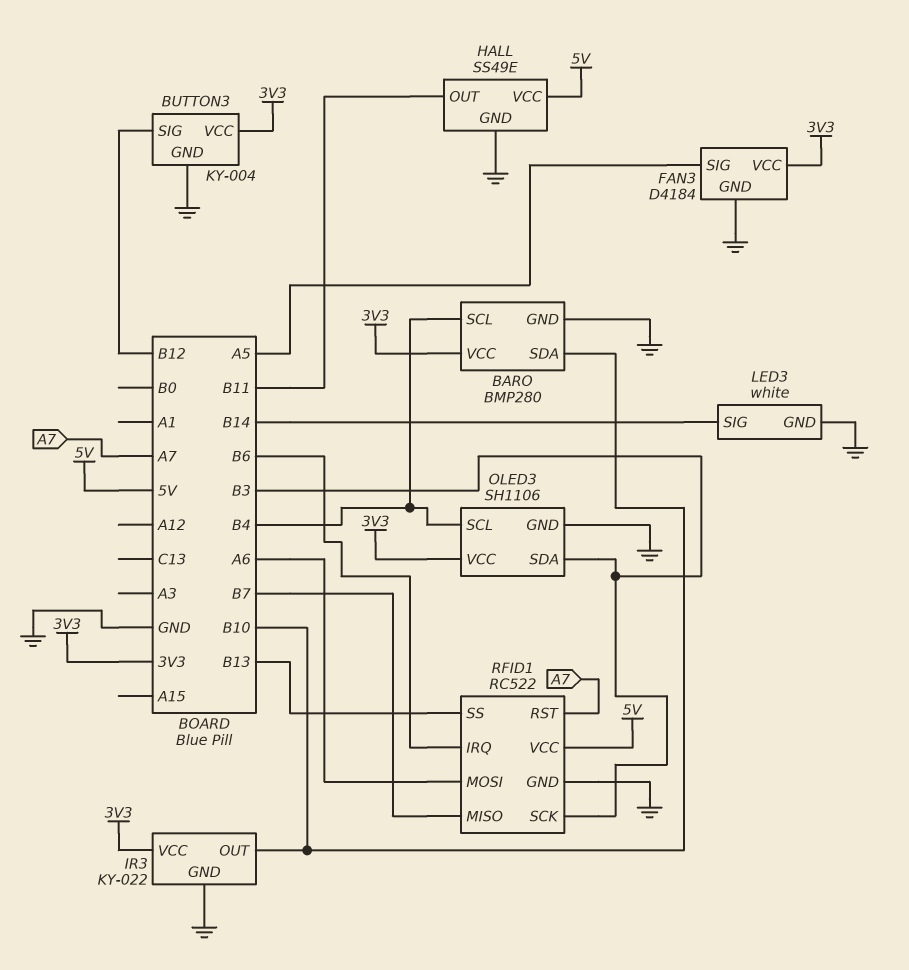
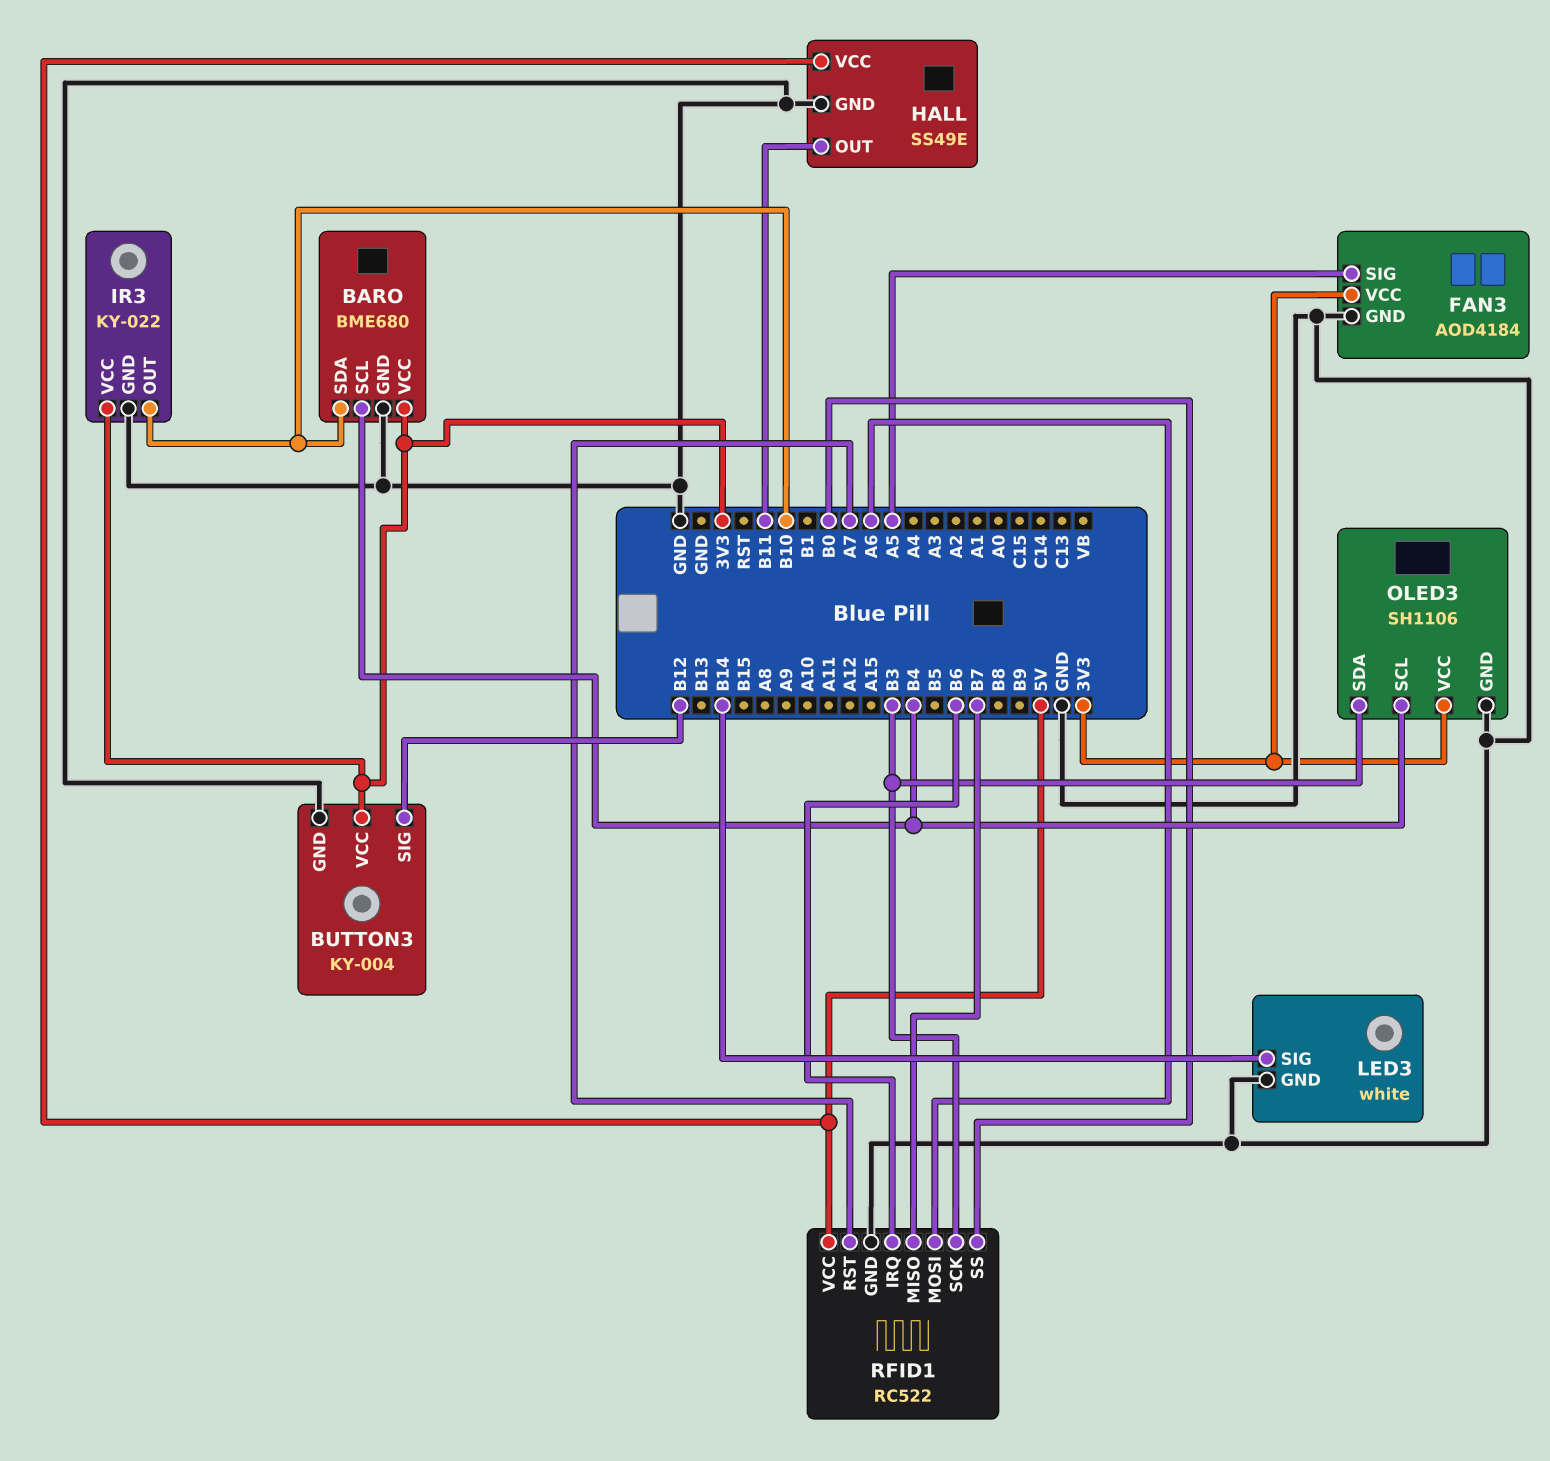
BARO: BMP280 -> BME680
FAN3: D4184 -> AOD4184
RFID1 pin SS: B13 -> B0

